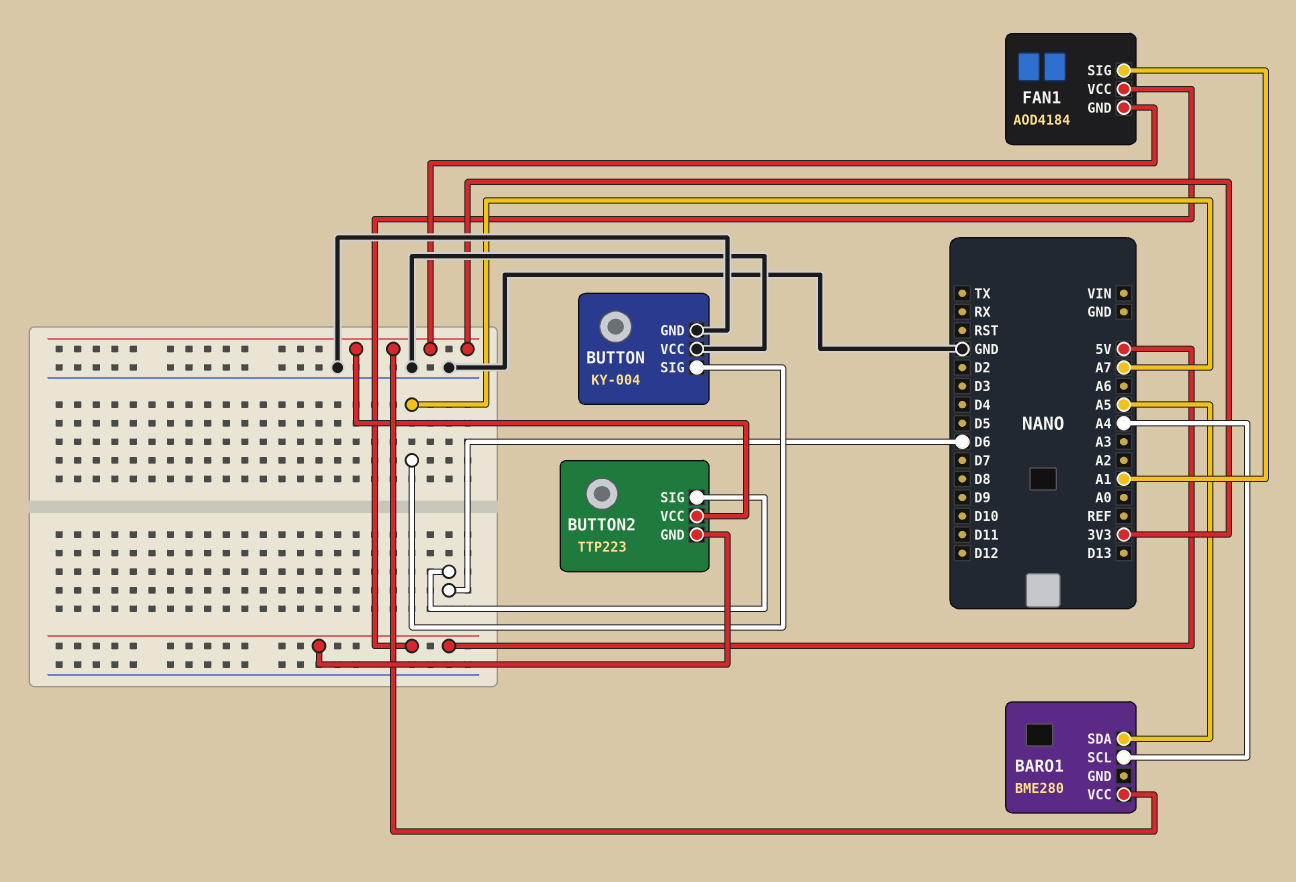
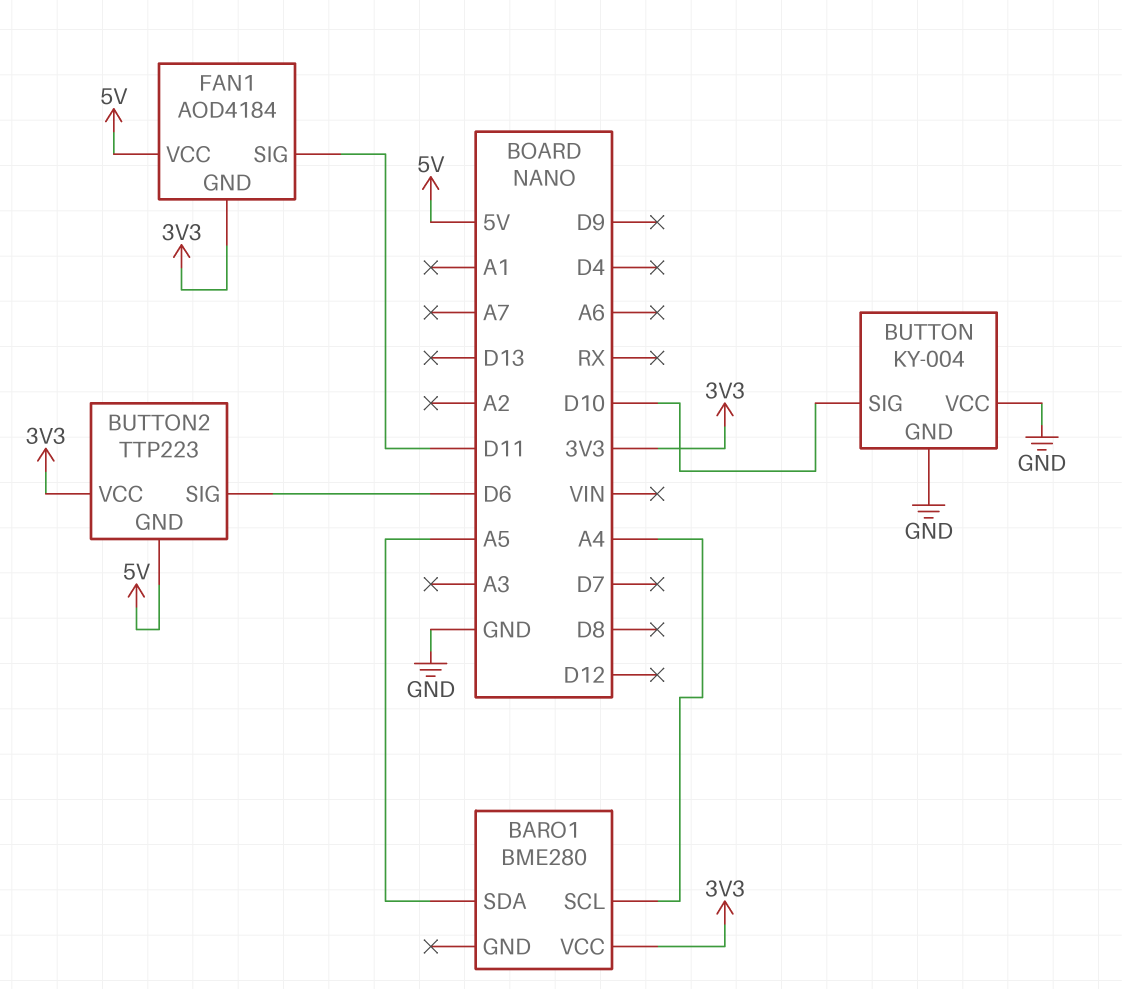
BUTTON pin SIG: A7 -> D10
FAN1 pin SIG: A1 -> D11

